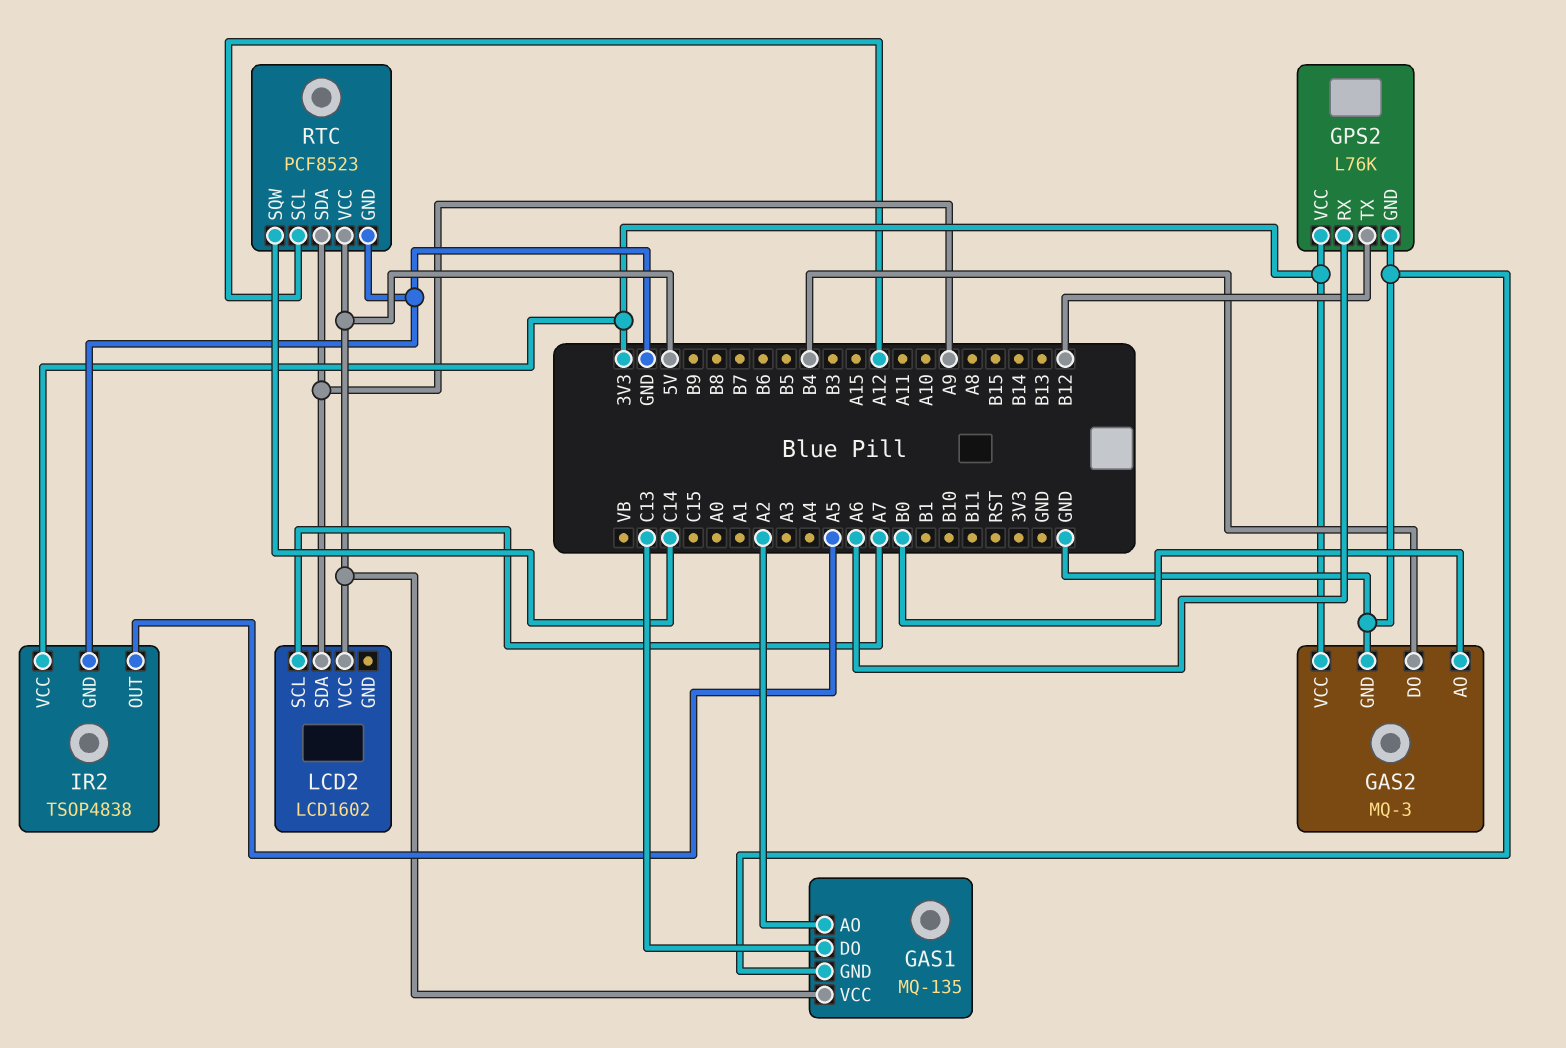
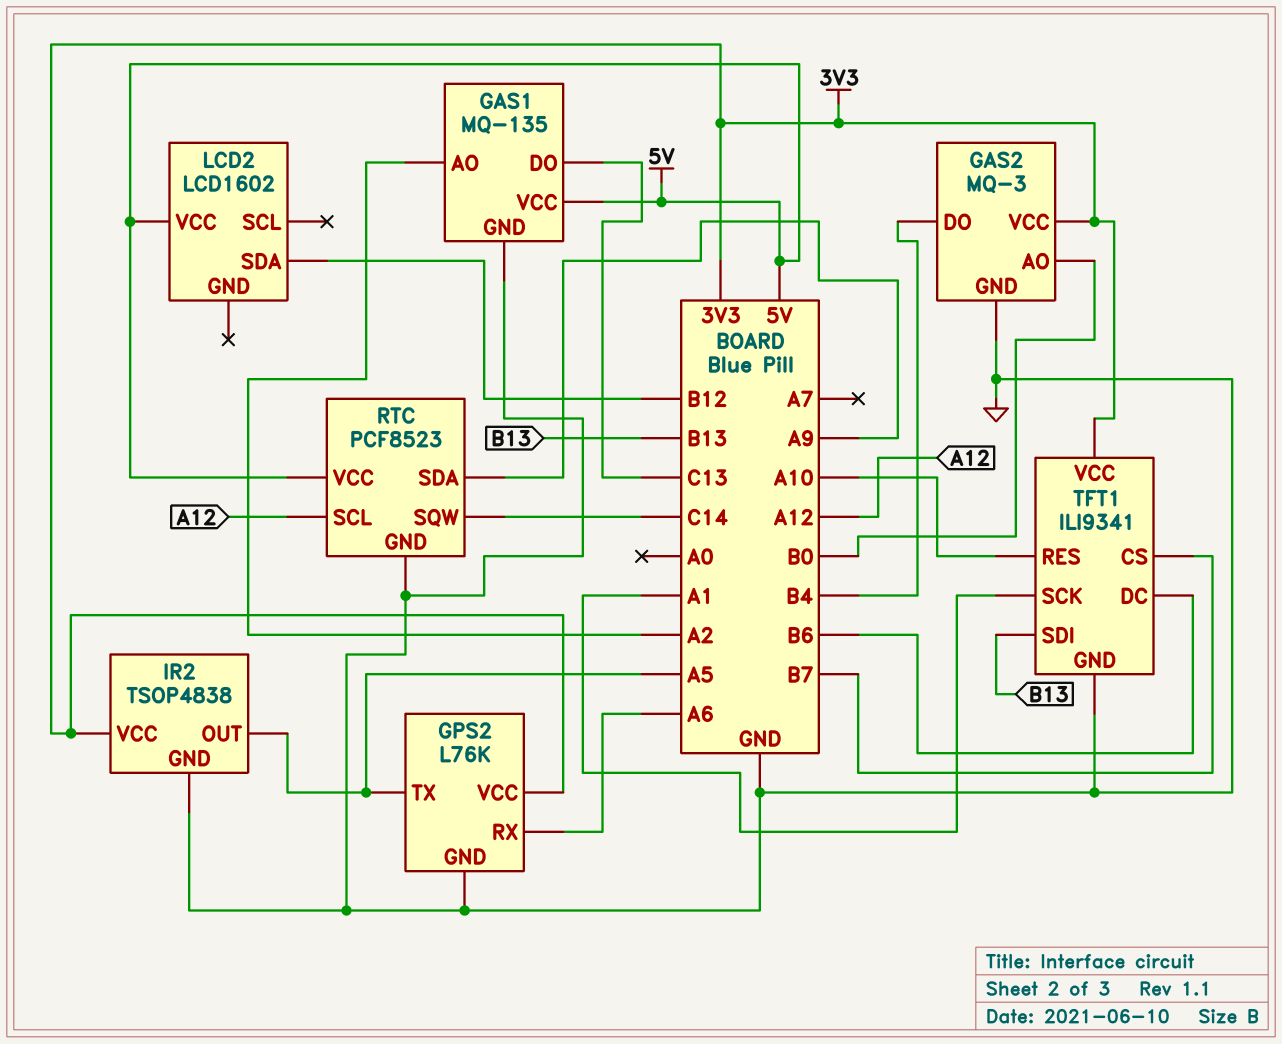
GPS2 pin TX: B12 -> A5
LCD2 pin SCL: A7 -> none
LCD2 pin SDA: A9 -> B12
TFT1: none -> ILI9341
TFT1 pin CS: none -> B7
TFT1 pin DC: none -> B6
TFT1 pin GND: none -> GND
TFT1 pin RES: none -> A10
TFT1 pin SCK: none -> A1
TFT1 pin SDI: none -> B13
TFT1 pin VCC: none -> 3V3

